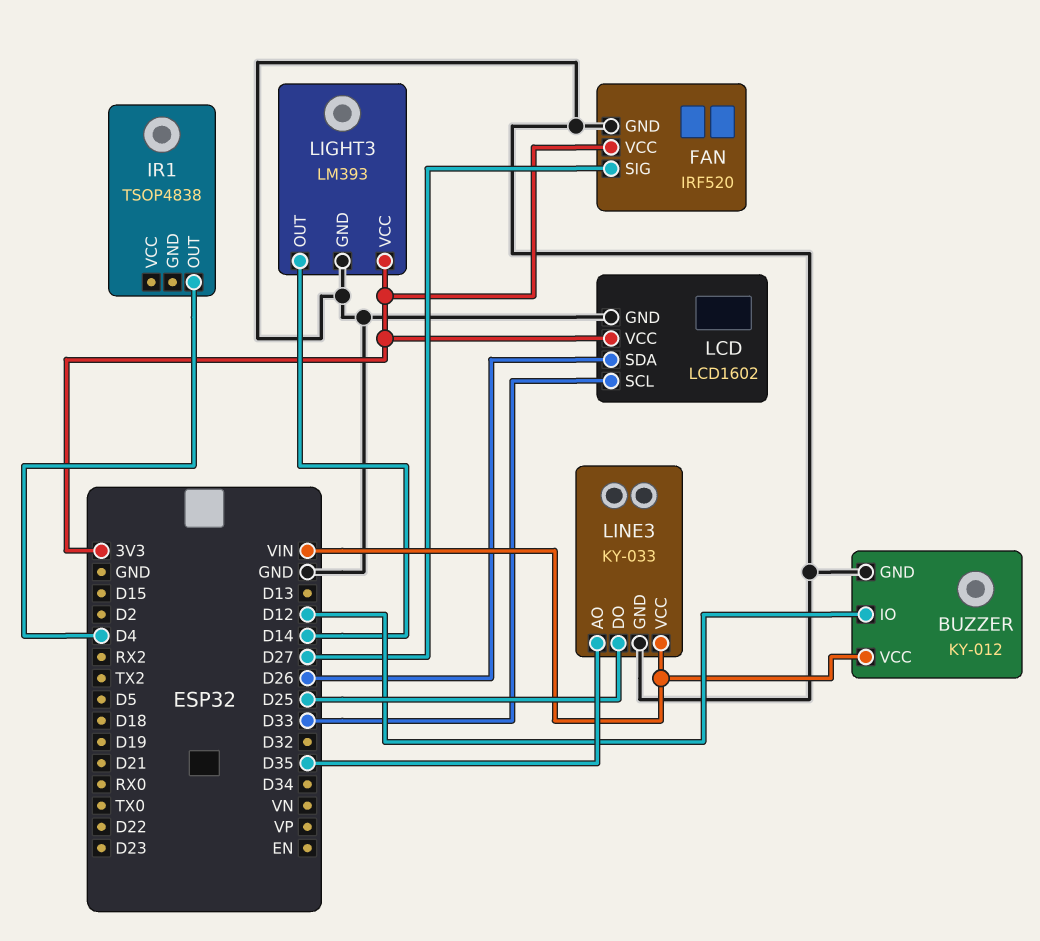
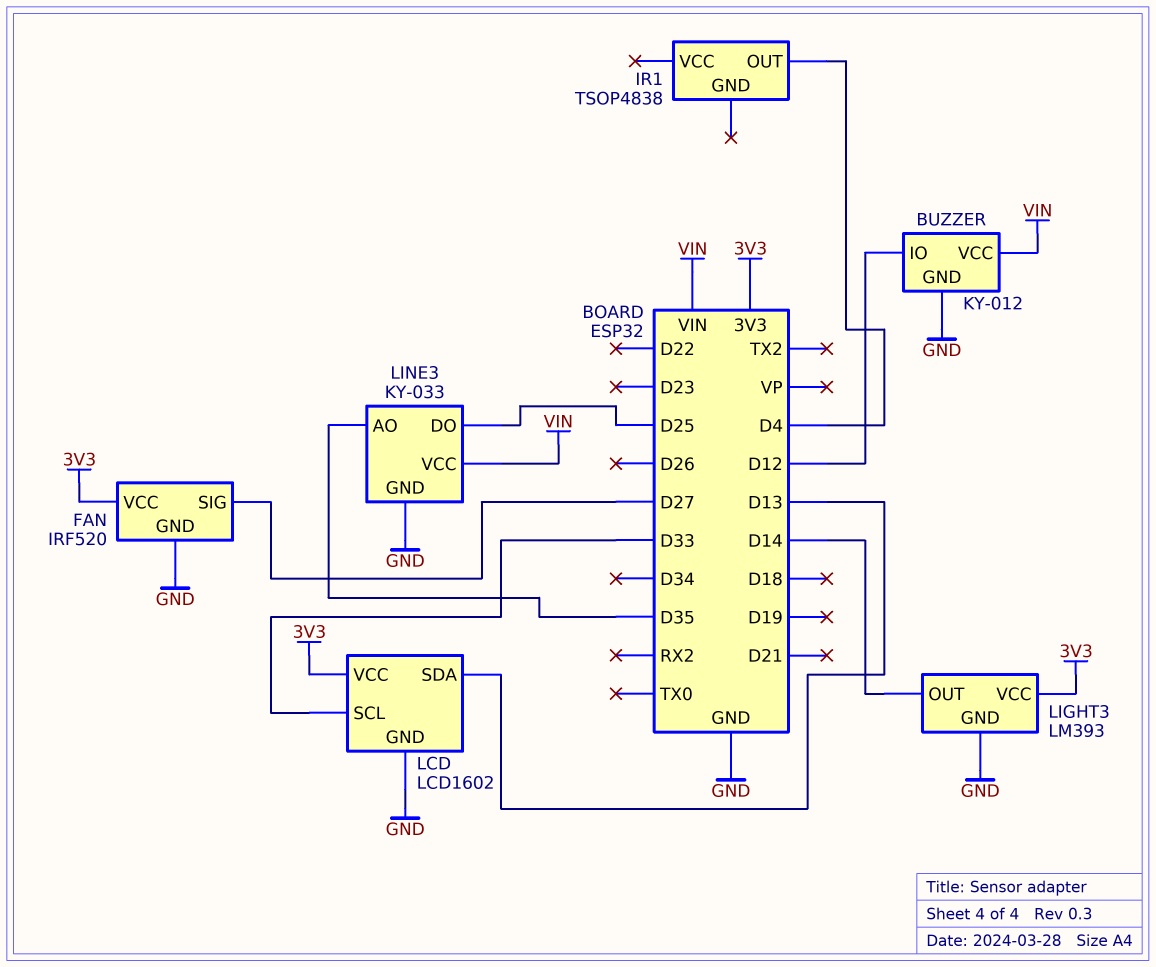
LCD pin SDA: D26 -> D13

